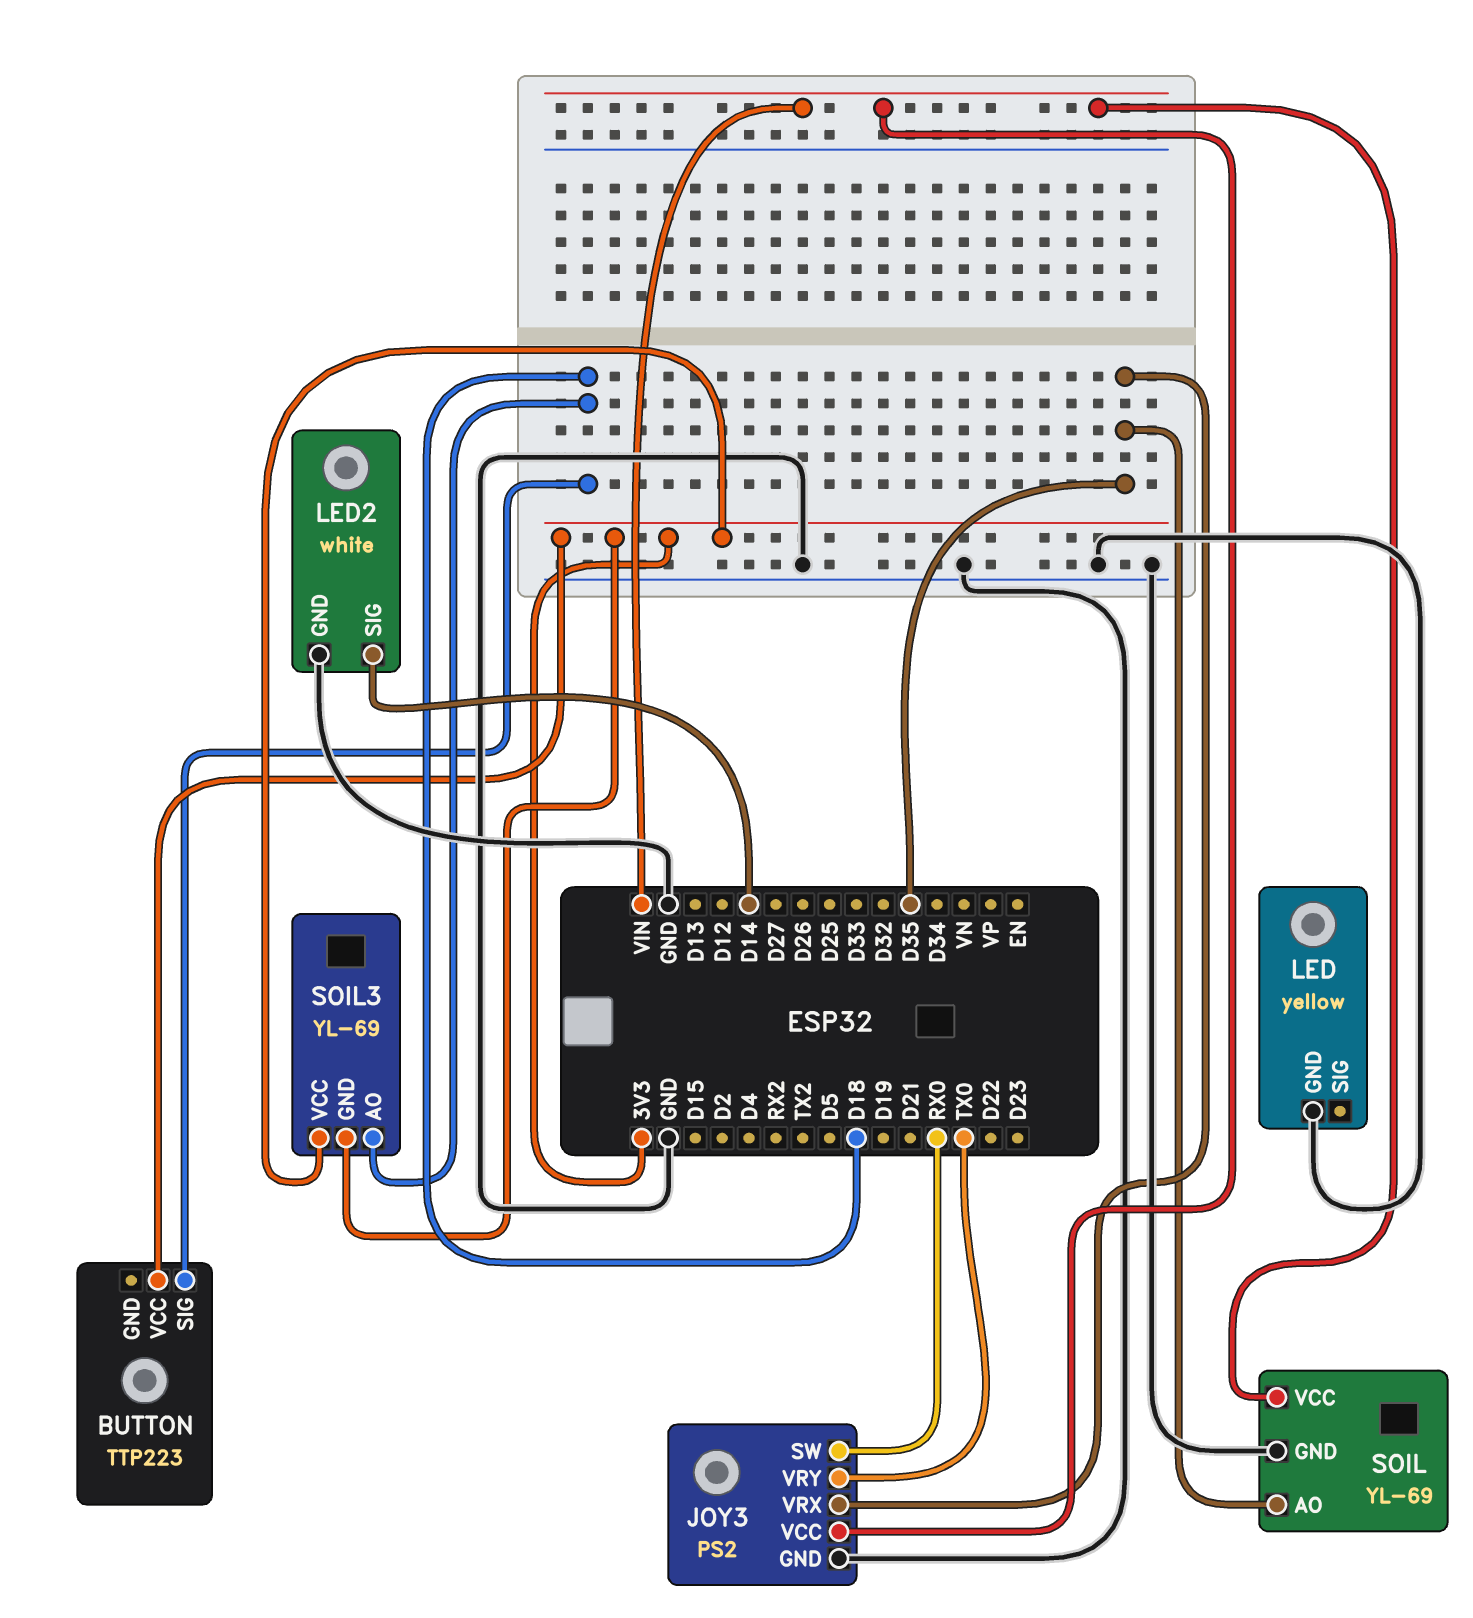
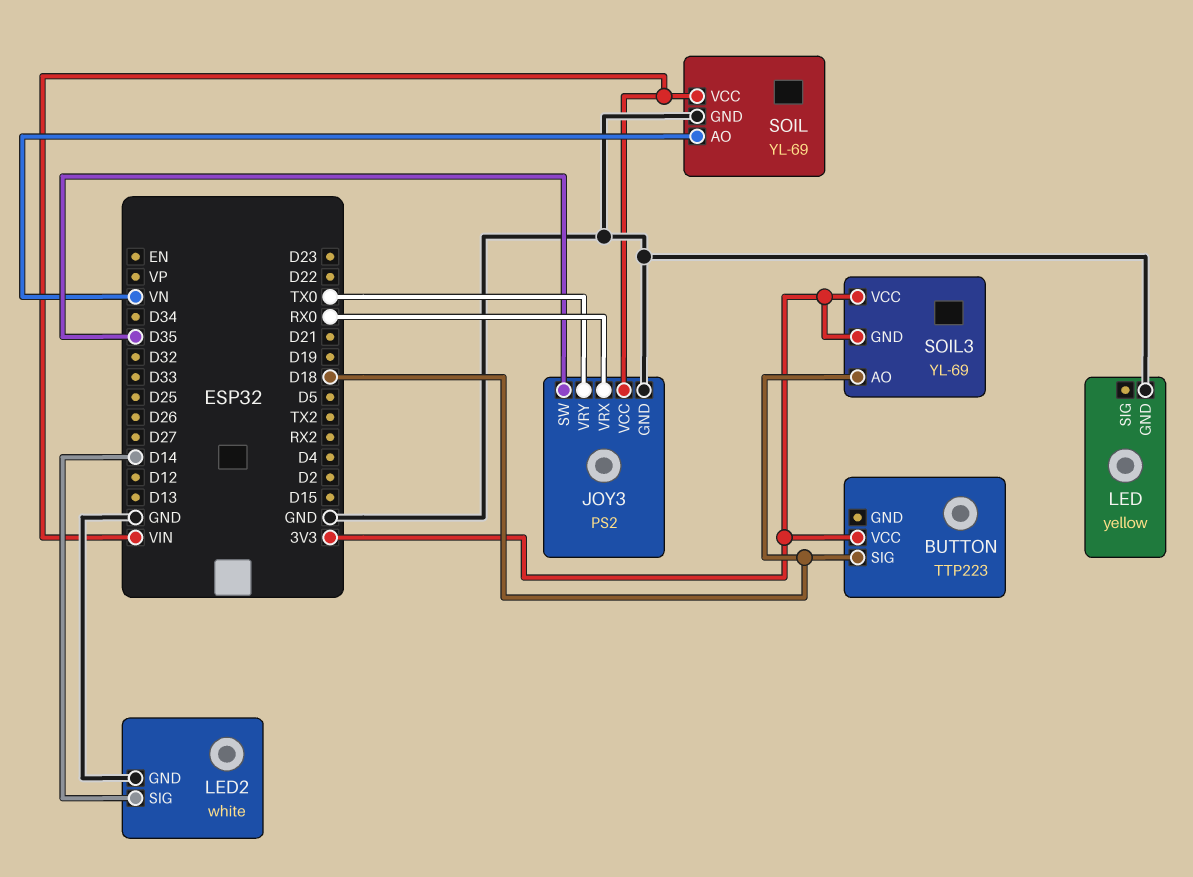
JOY3 pin SW: RX0 -> D35
JOY3 pin VRX: D35 -> RX0
SOIL pin AO: D35 -> VN

